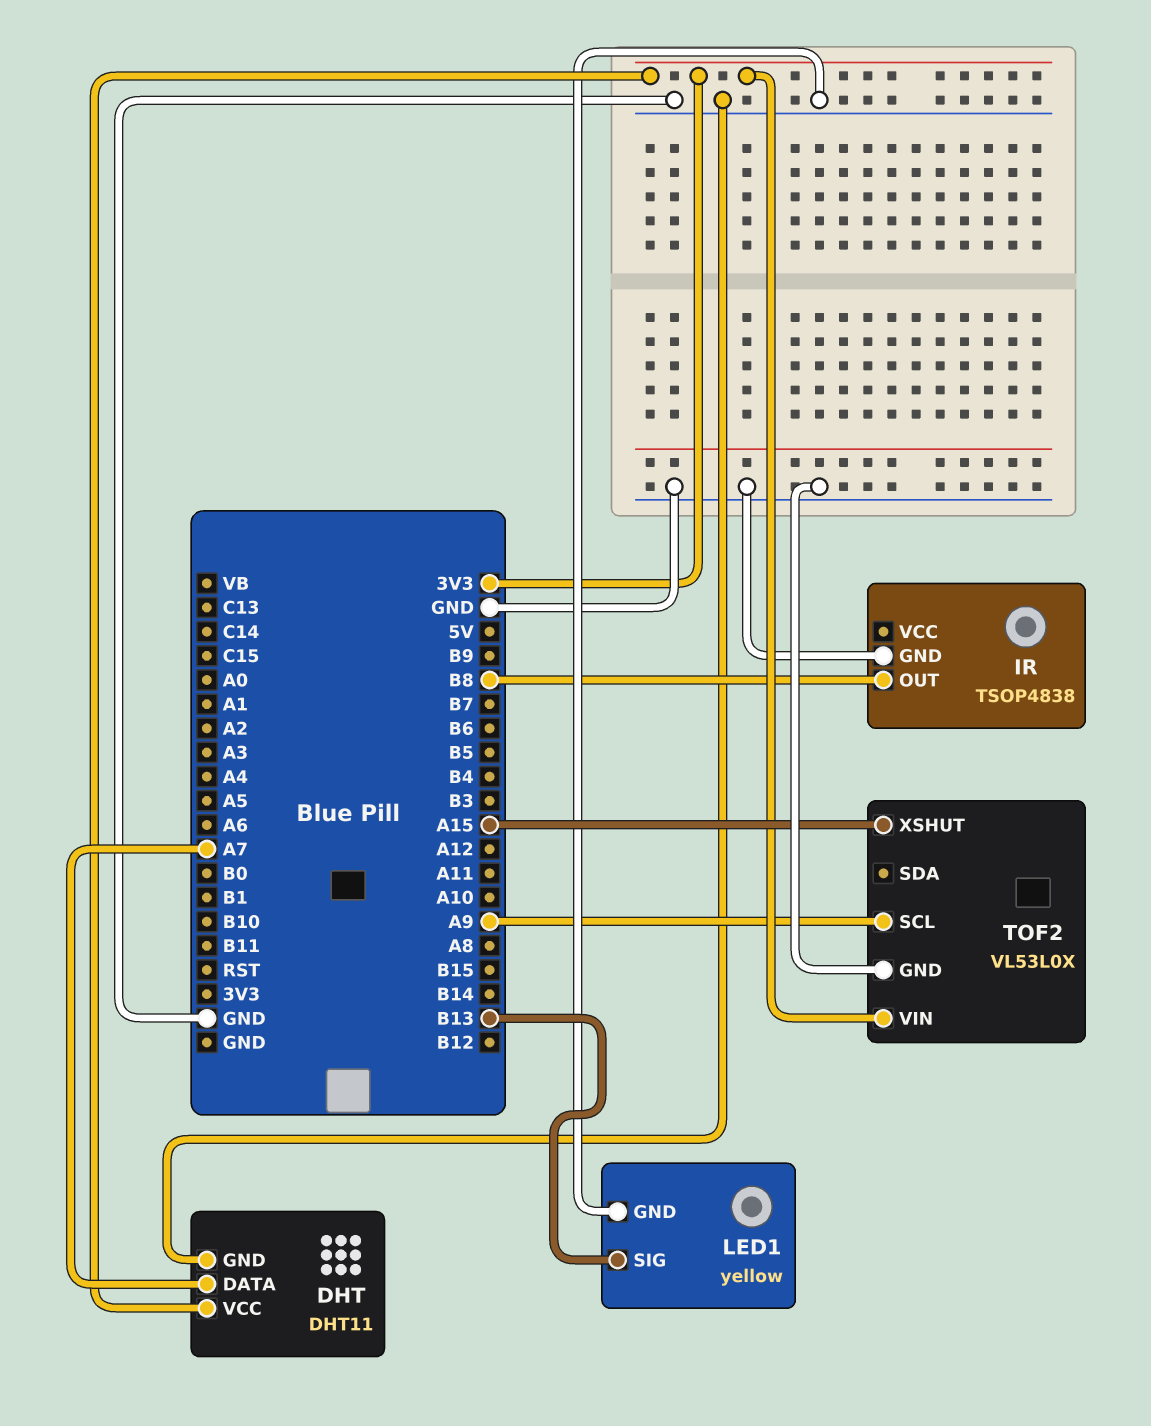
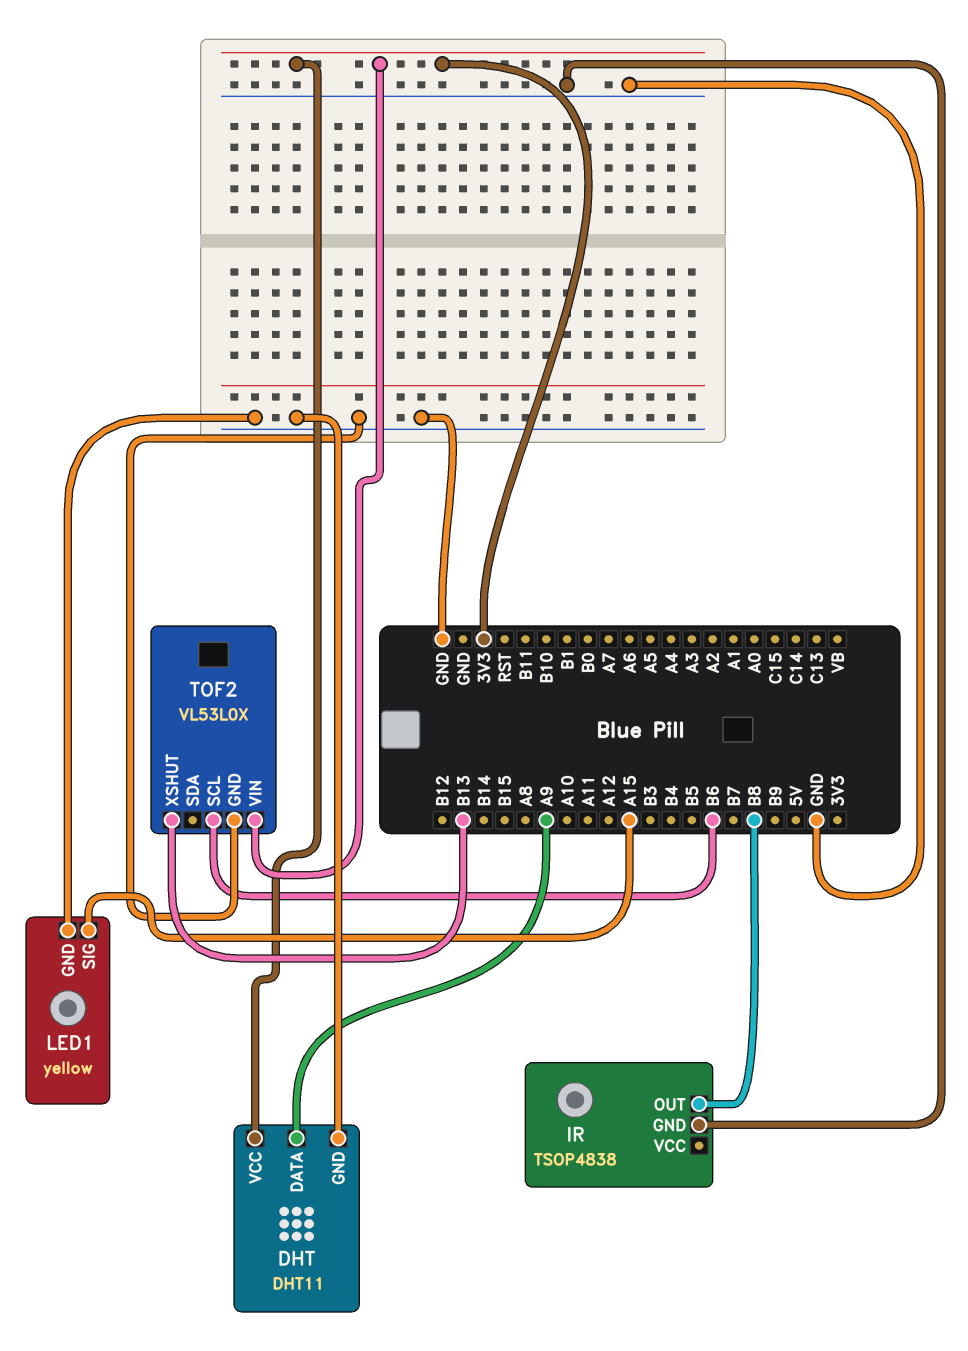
DHT pin DATA: A7 -> A9
LED1 pin SIG: B13 -> A15
TOF2 pin SCL: A9 -> B6
TOF2 pin XSHUT: A15 -> B13

